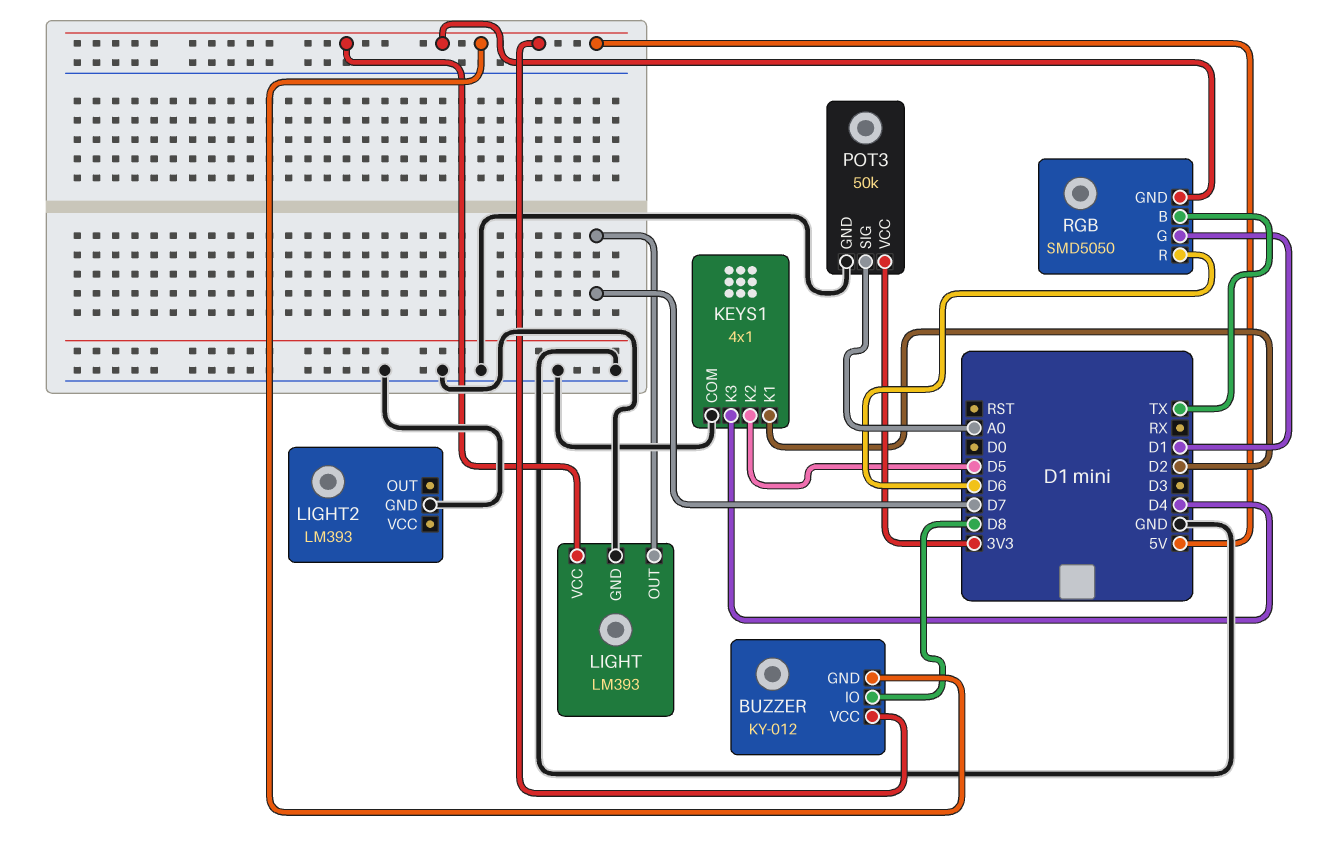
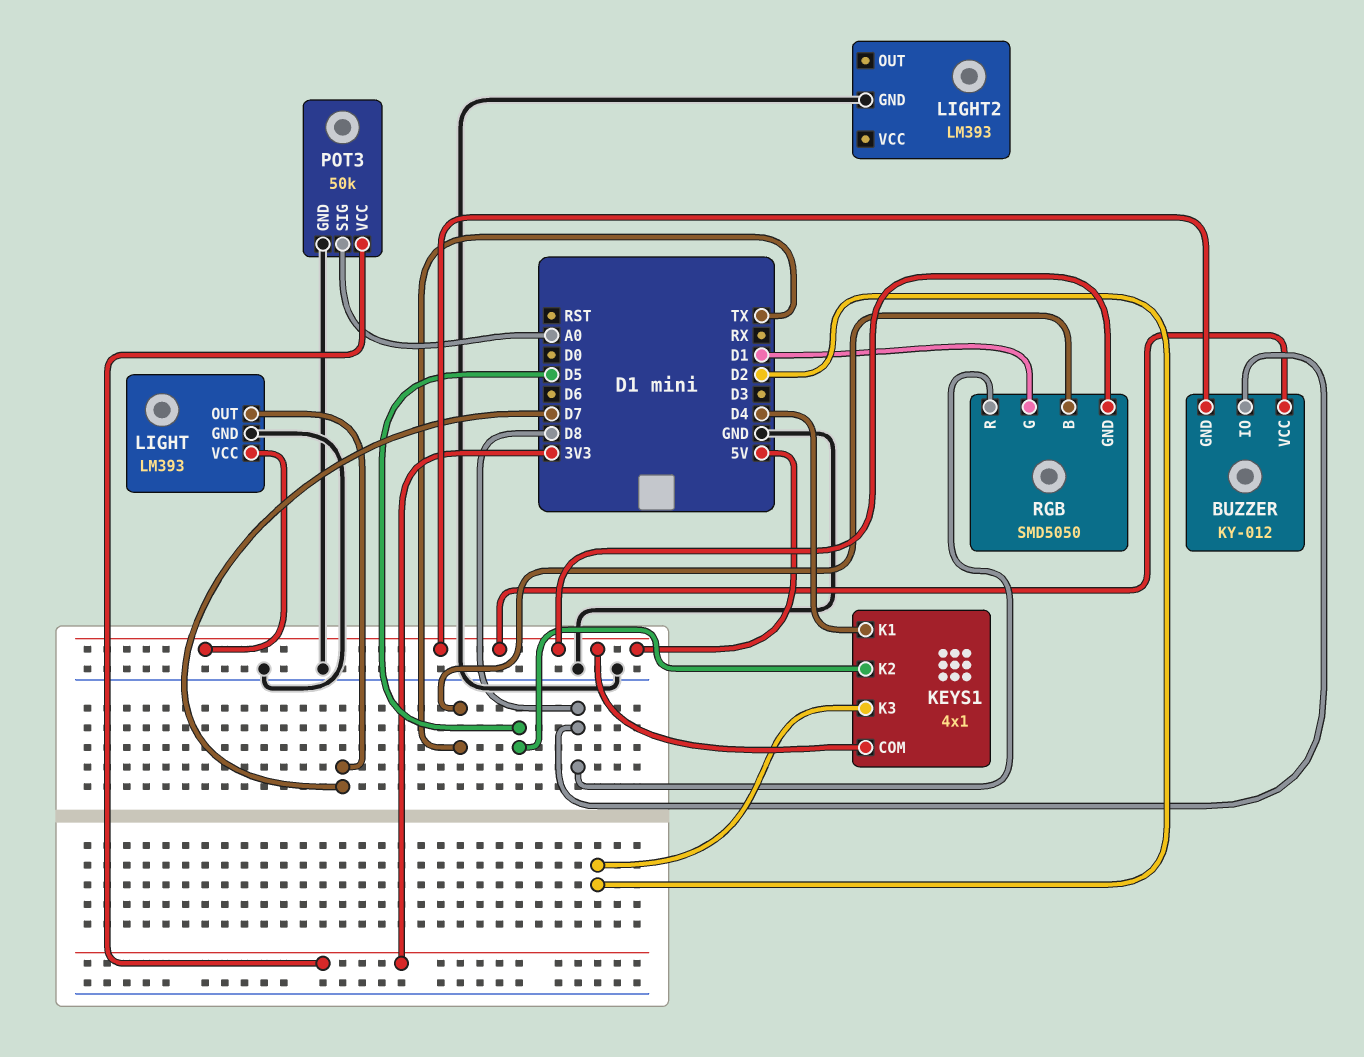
KEYS1 pin COM: GND -> 5V
KEYS1 pin K1: D2 -> D4
KEYS1 pin K3: D4 -> D2
RGB pin R: D6 -> D8

